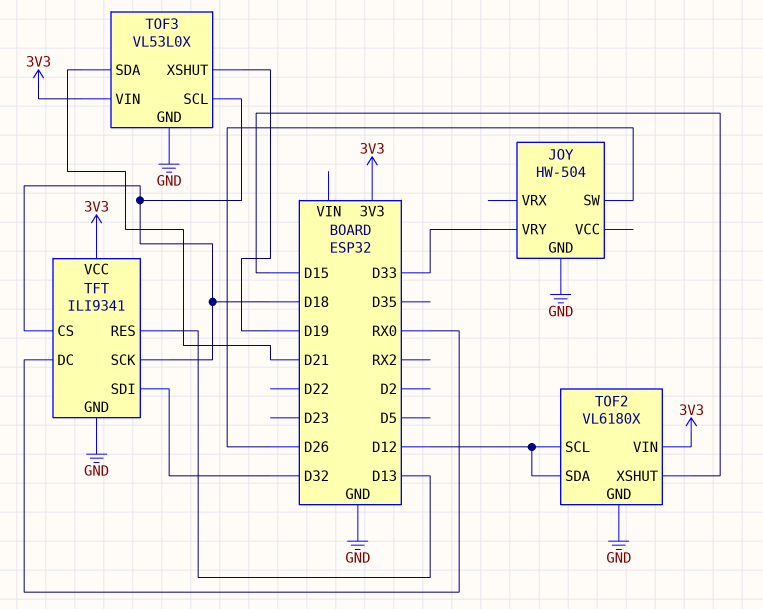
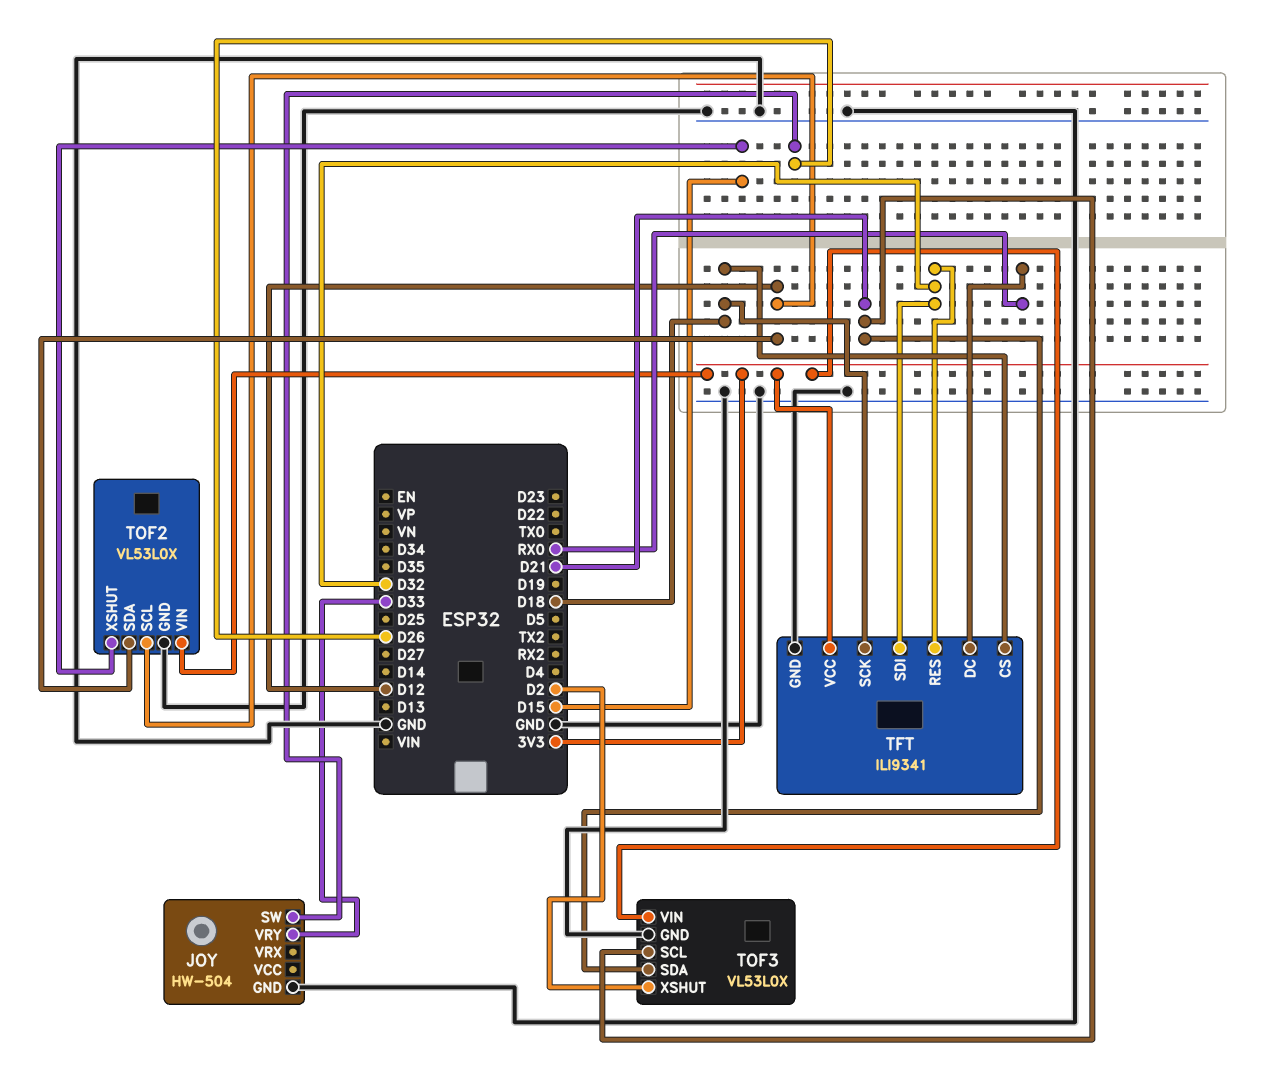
TFT pin RES: D13 -> D32
TOF2: VL6180X -> VL53L0X
TOF3 pin SCL: D18 -> D21
TOF3 pin XSHUT: D19 -> D2

